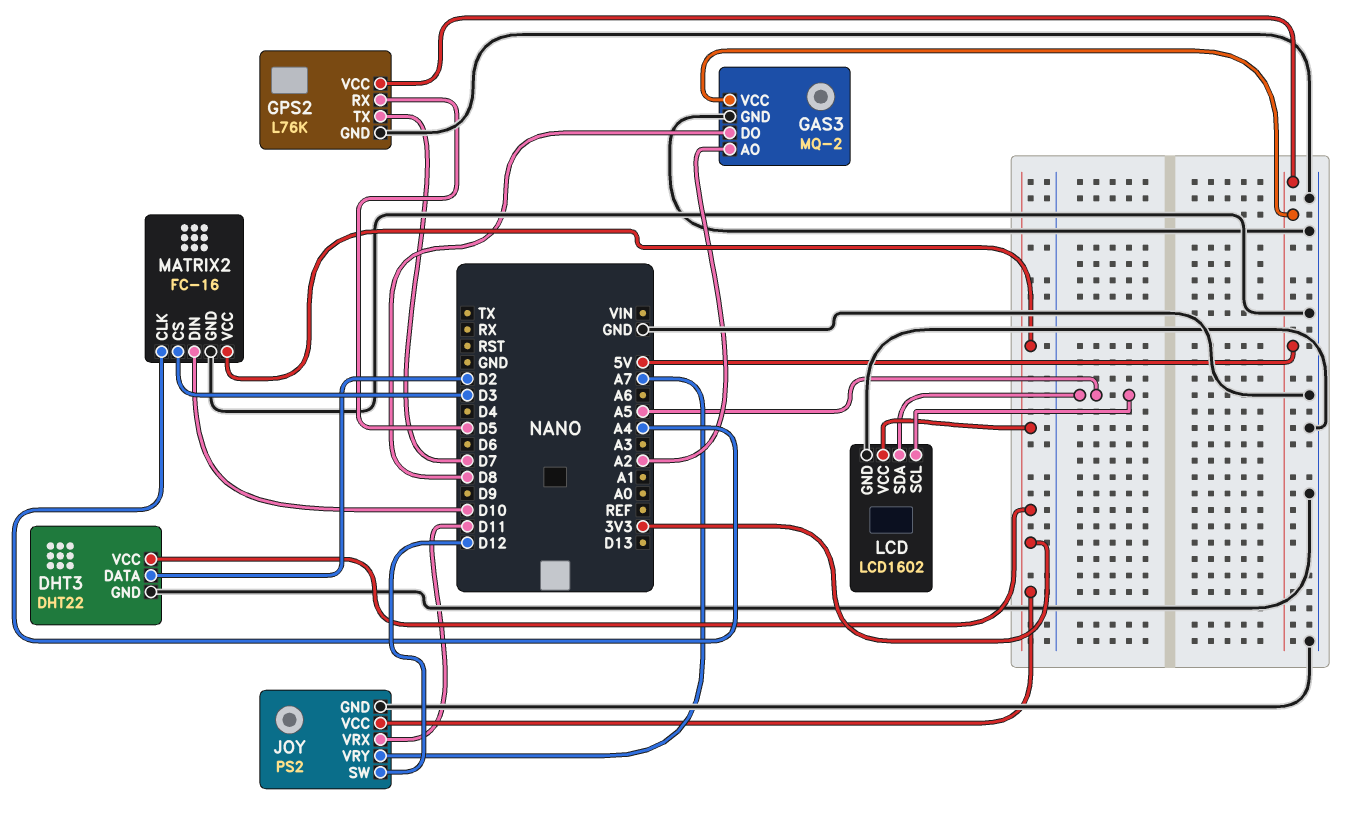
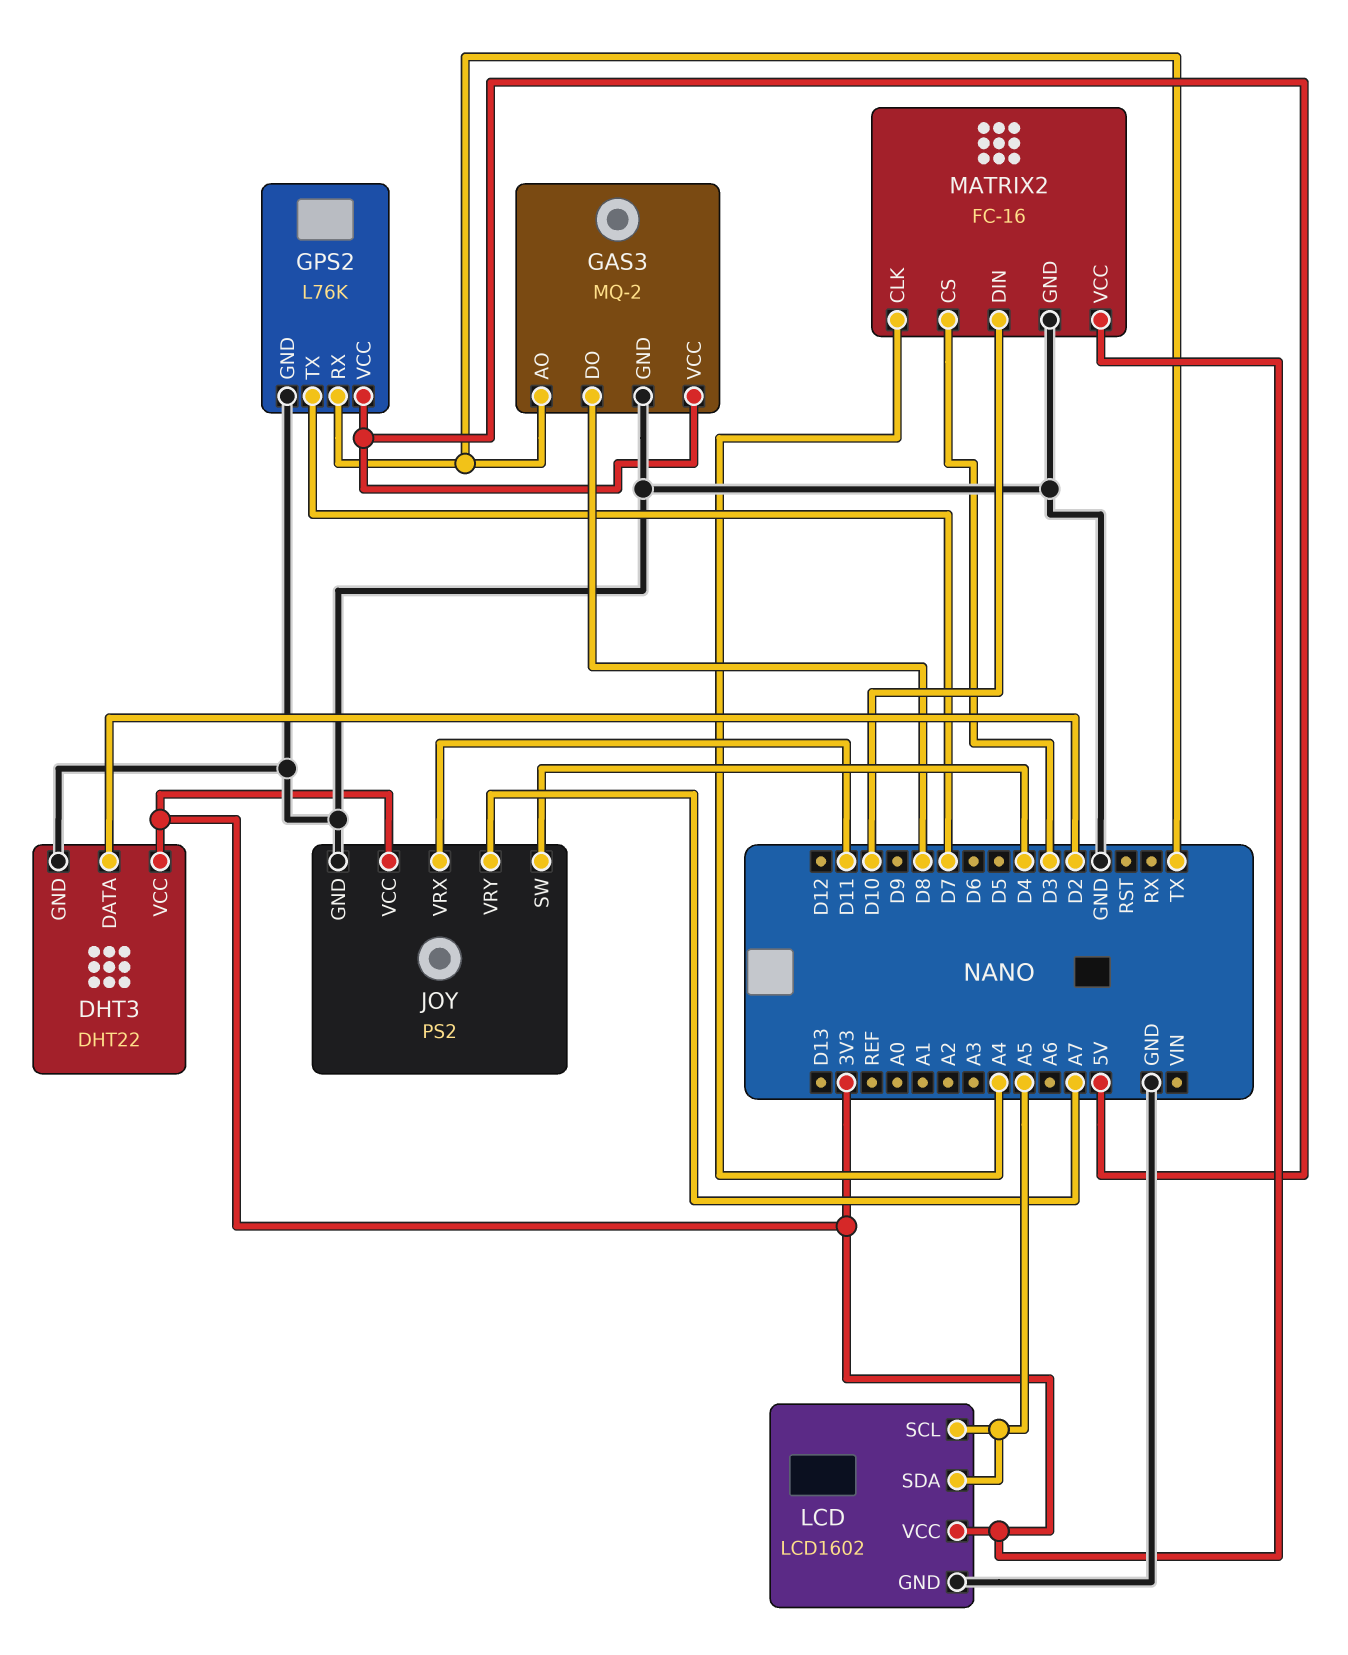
GAS3 pin AO: A2 -> TX
GPS2 pin RX: D5 -> TX
JOY pin SW: D12 -> D4

